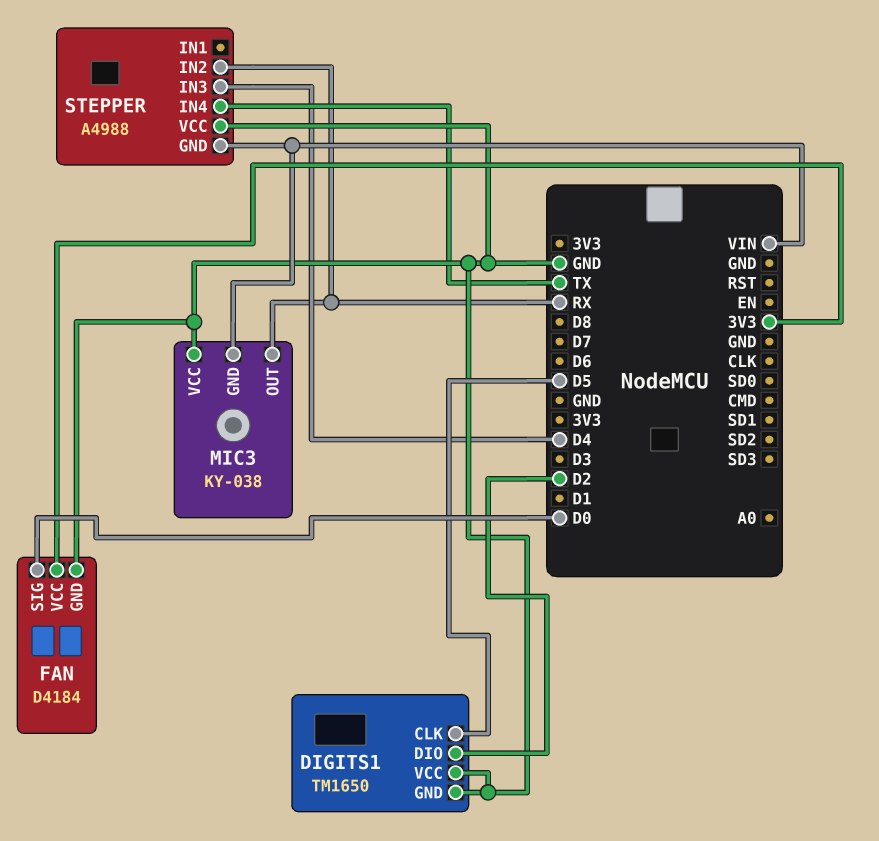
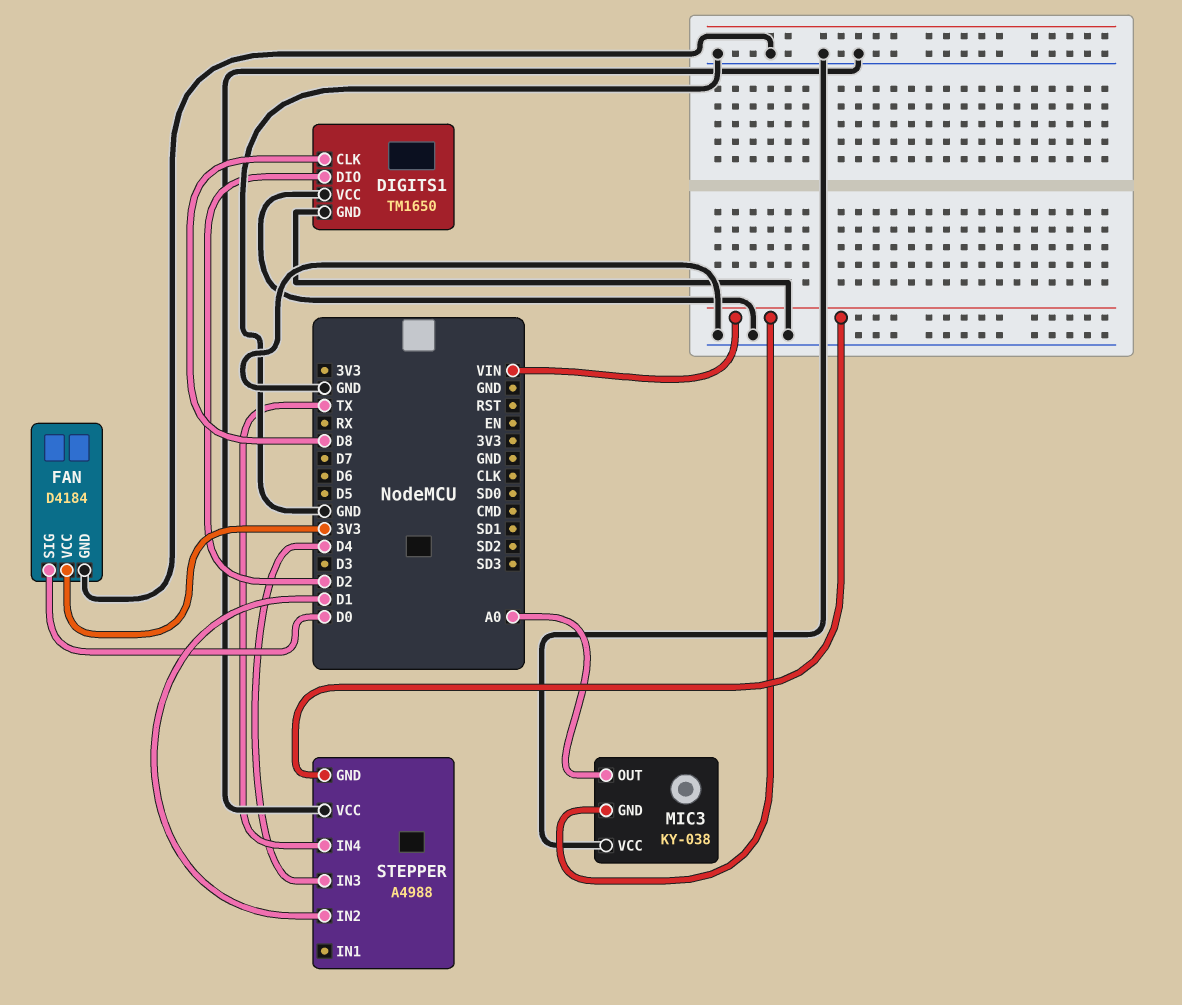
DIGITS1 pin CLK: D5 -> D8
MIC3 pin OUT: RX -> A0
STEPPER pin IN2: RX -> D1

